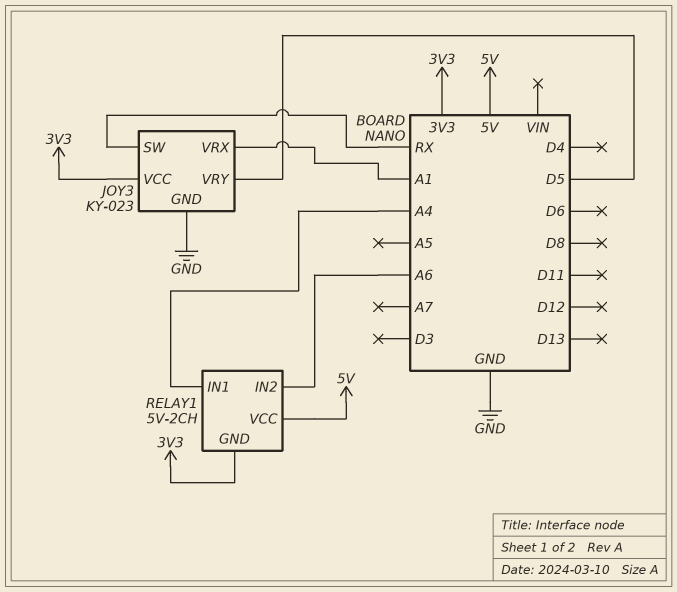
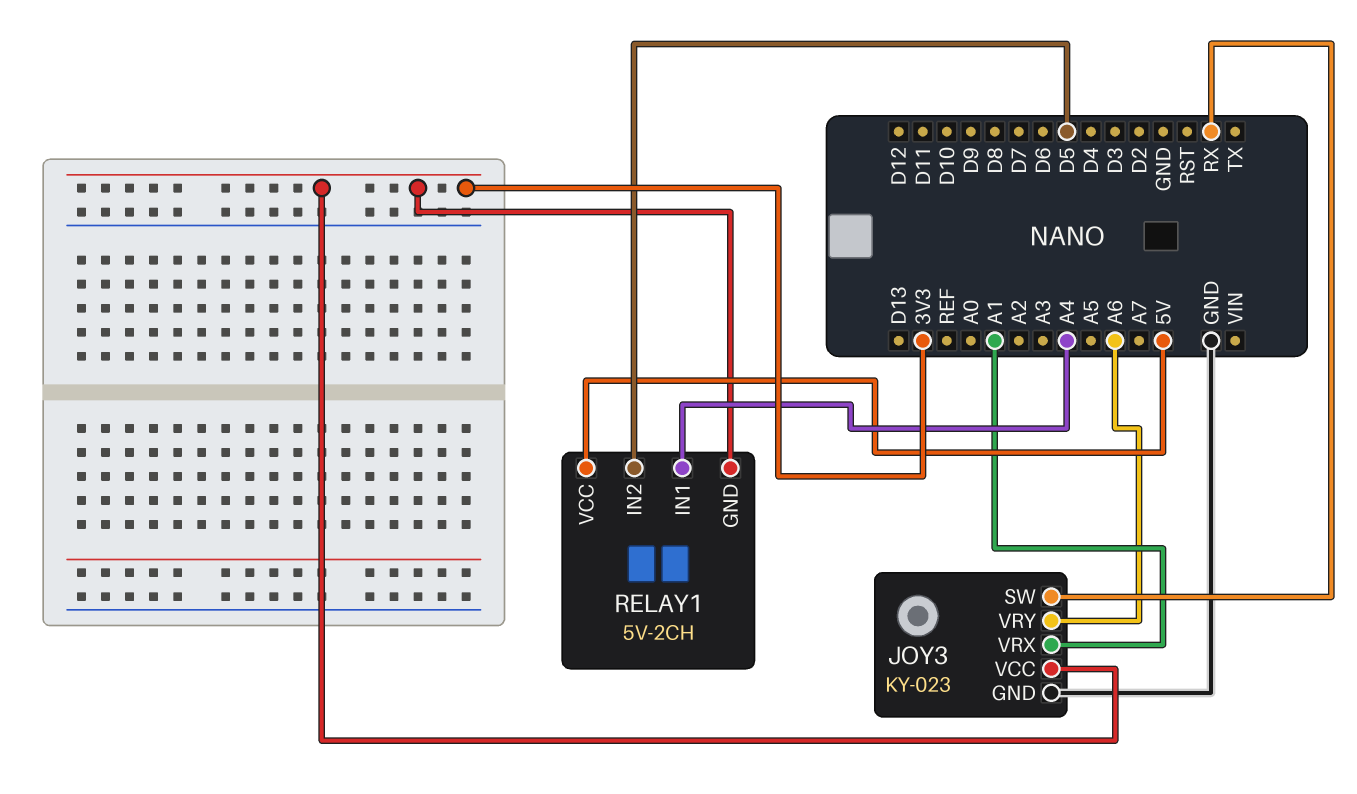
JOY3 pin VRY: D5 -> A6
RELAY1 pin IN2: A6 -> D5

